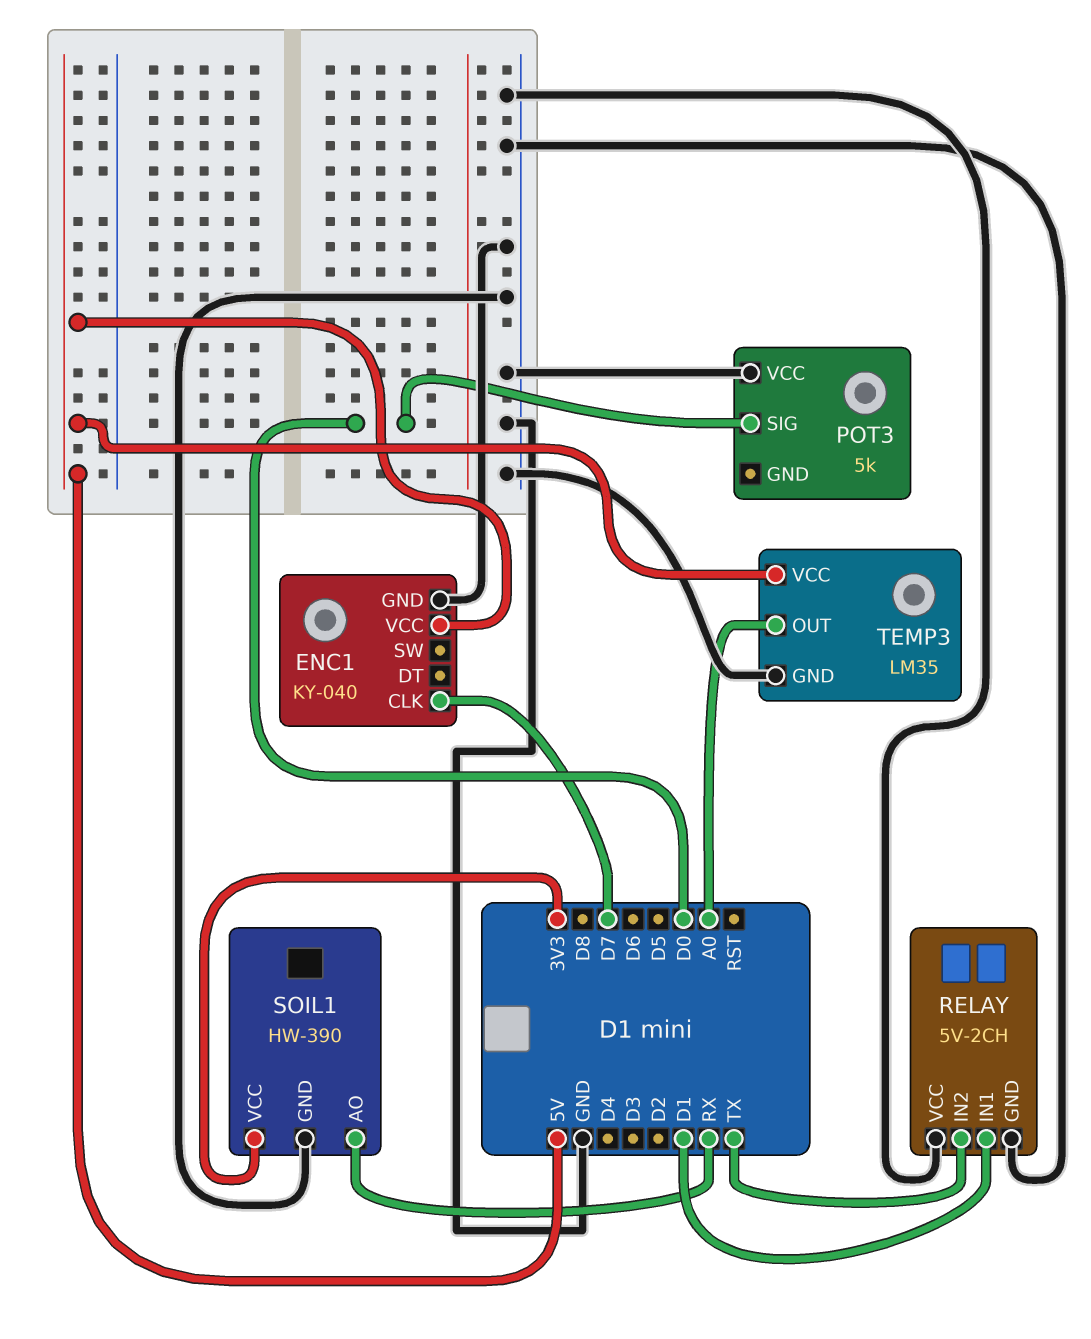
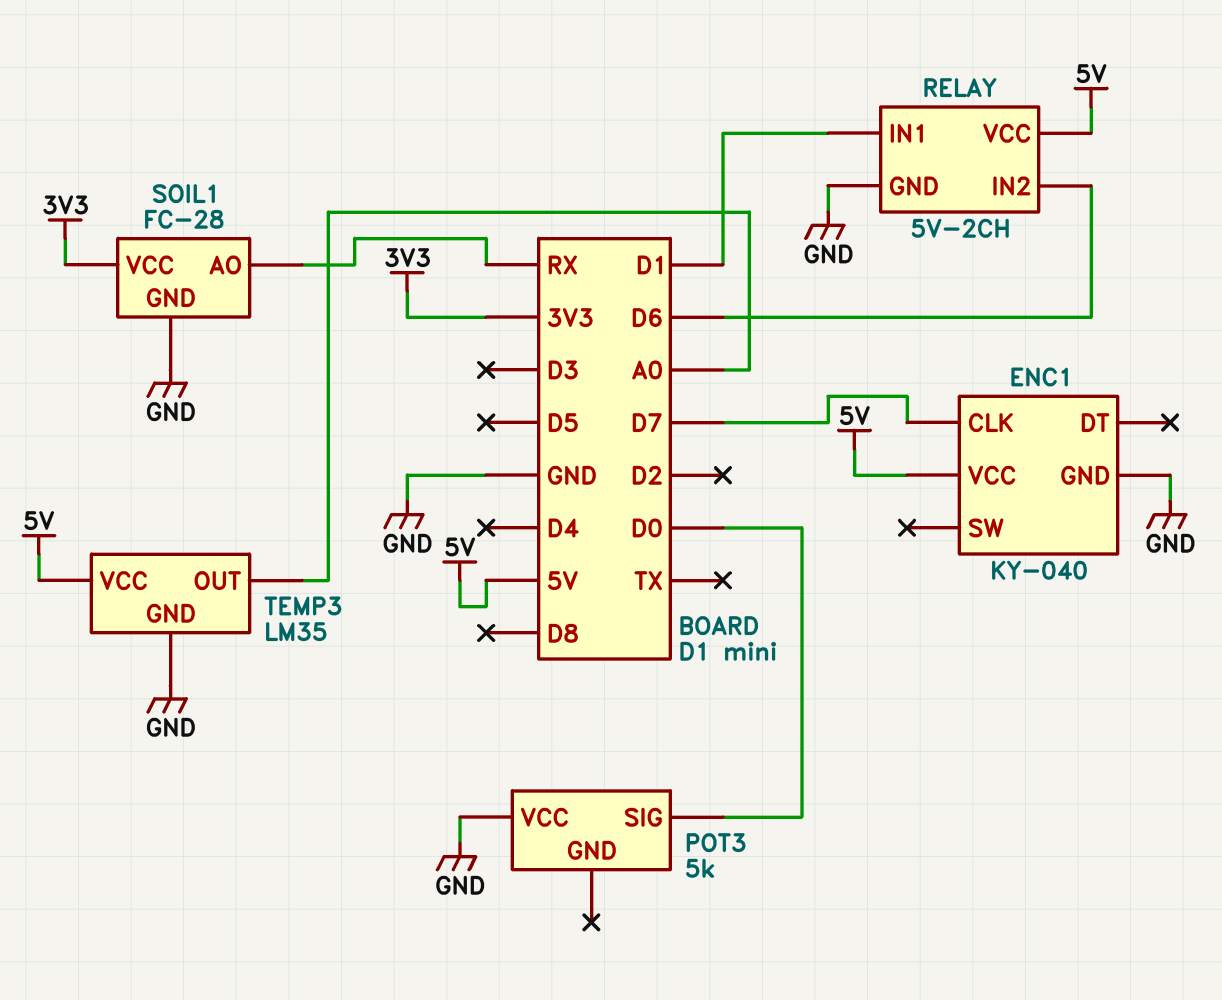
RELAY pin IN2: TX -> D6
RELAY pin VCC: GND -> 5V
SOIL1: HW-390 -> FC-28

